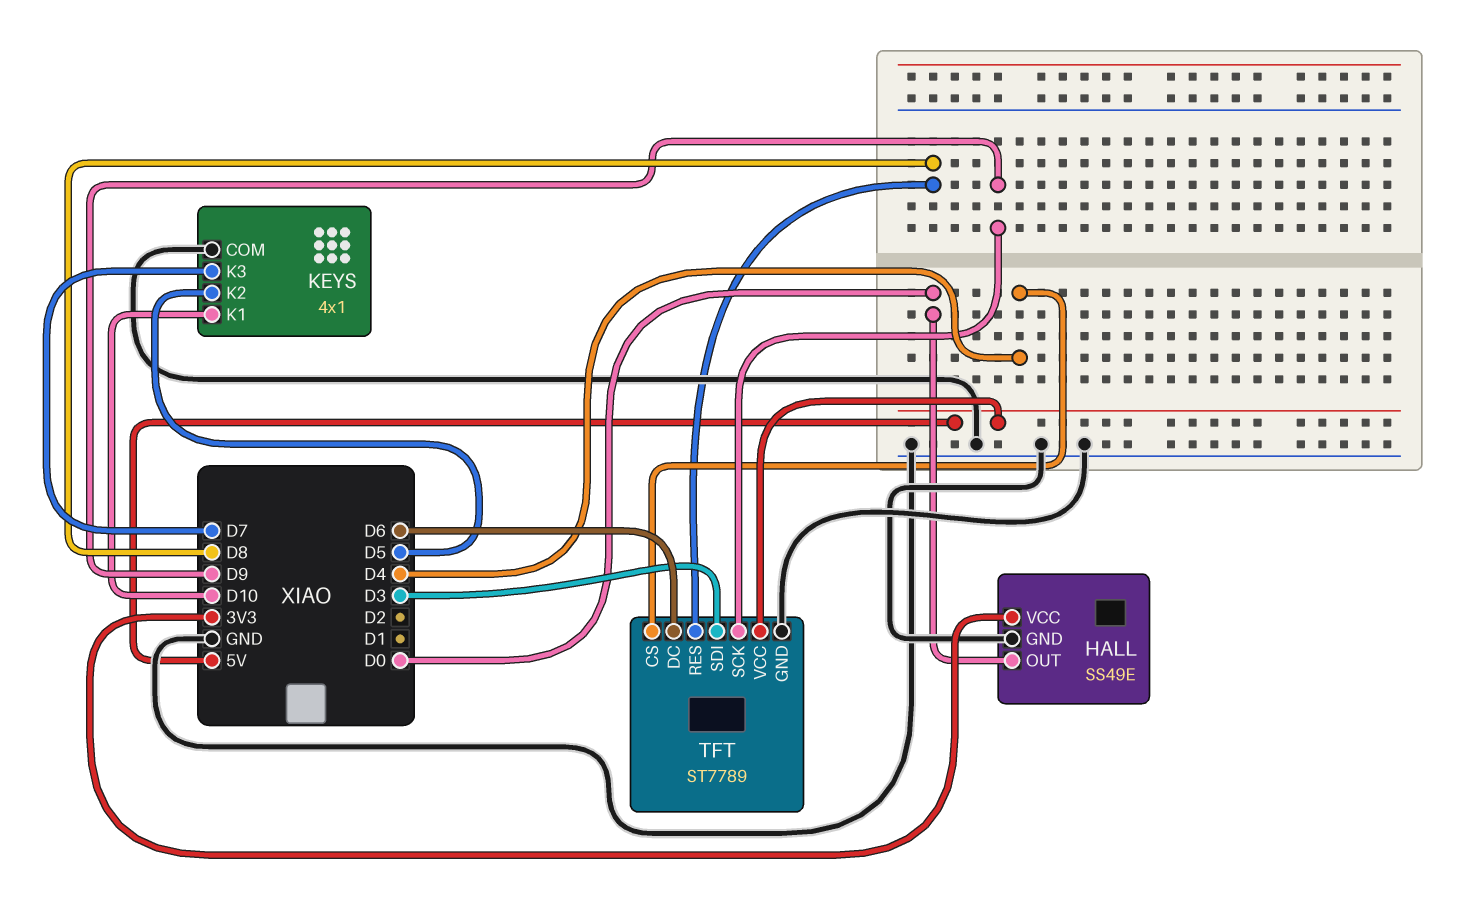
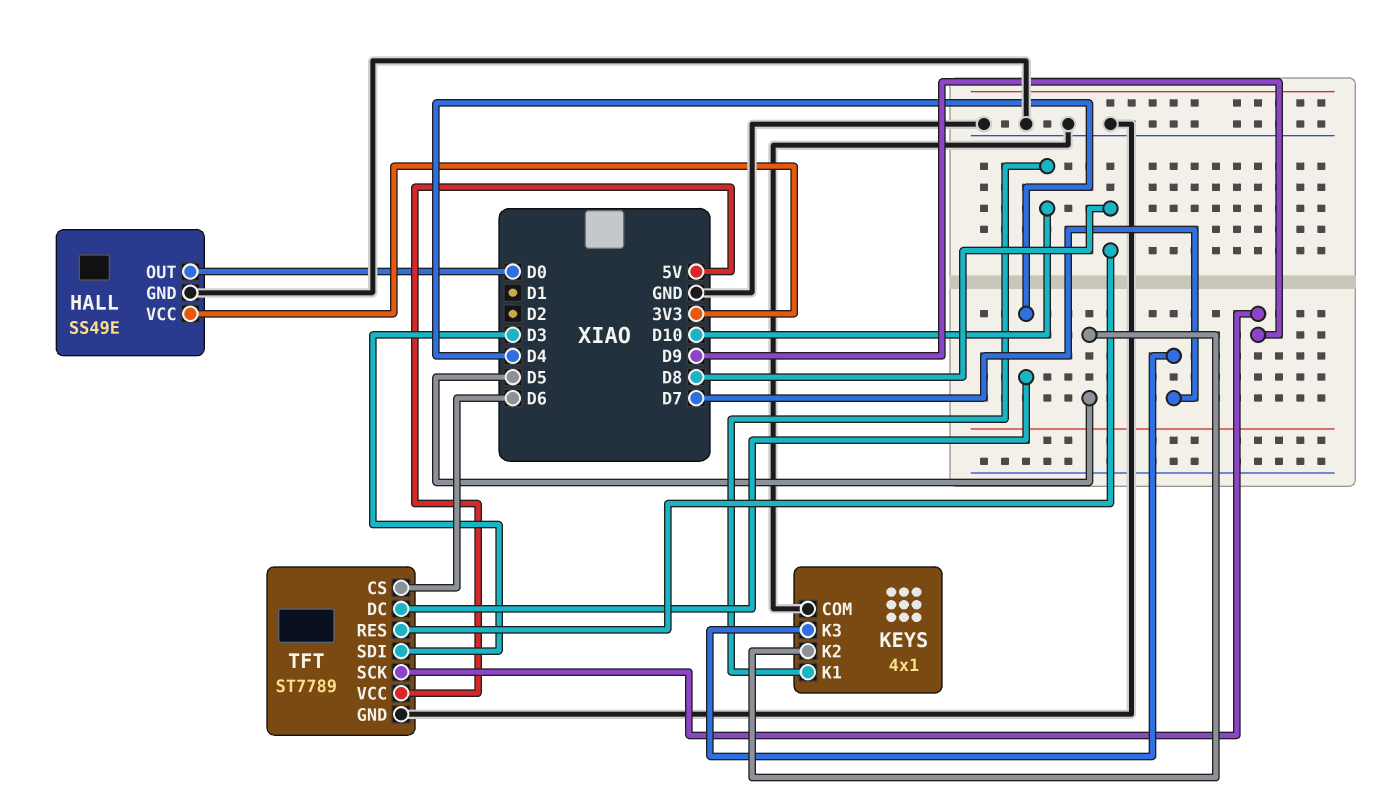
TFT pin CS: D4 -> D6
TFT pin DC: D6 -> D4

